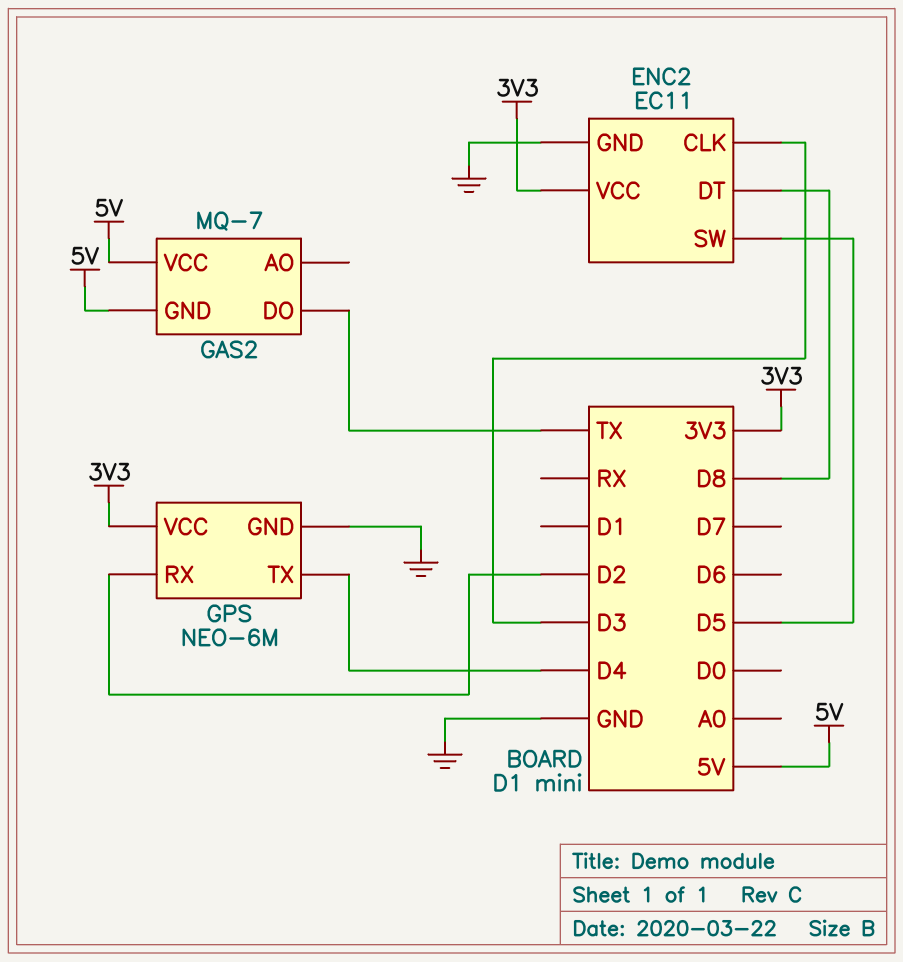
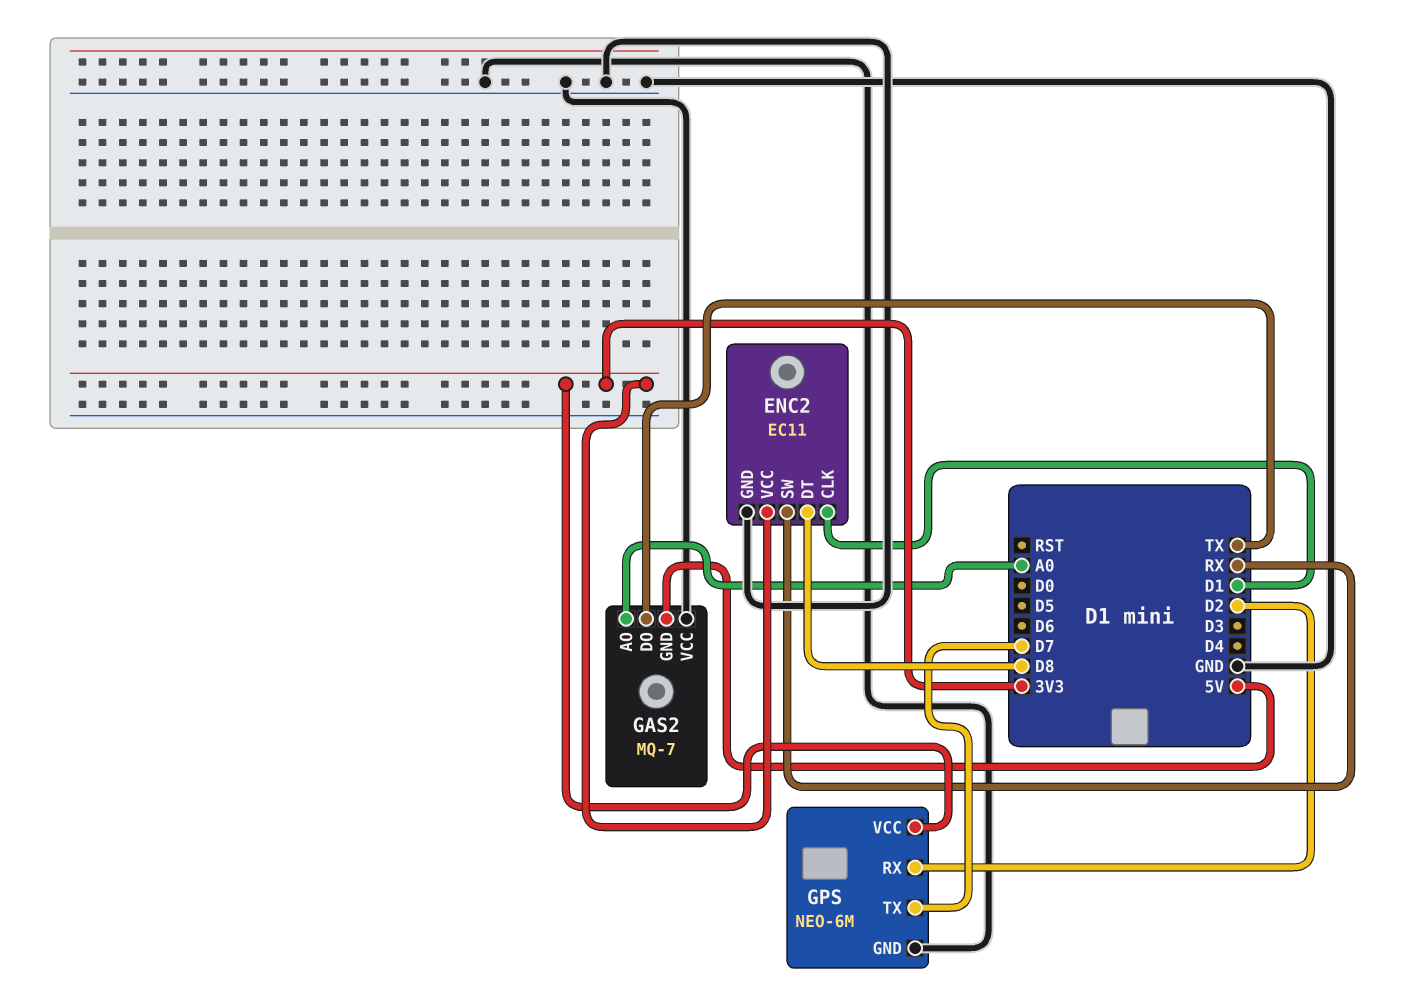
ENC2 pin CLK: D3 -> D1
ENC2 pin SW: D5 -> RX
GAS2 pin AO: none -> A0
GAS2 pin VCC: 5V -> GND
GPS pin TX: D4 -> D7

